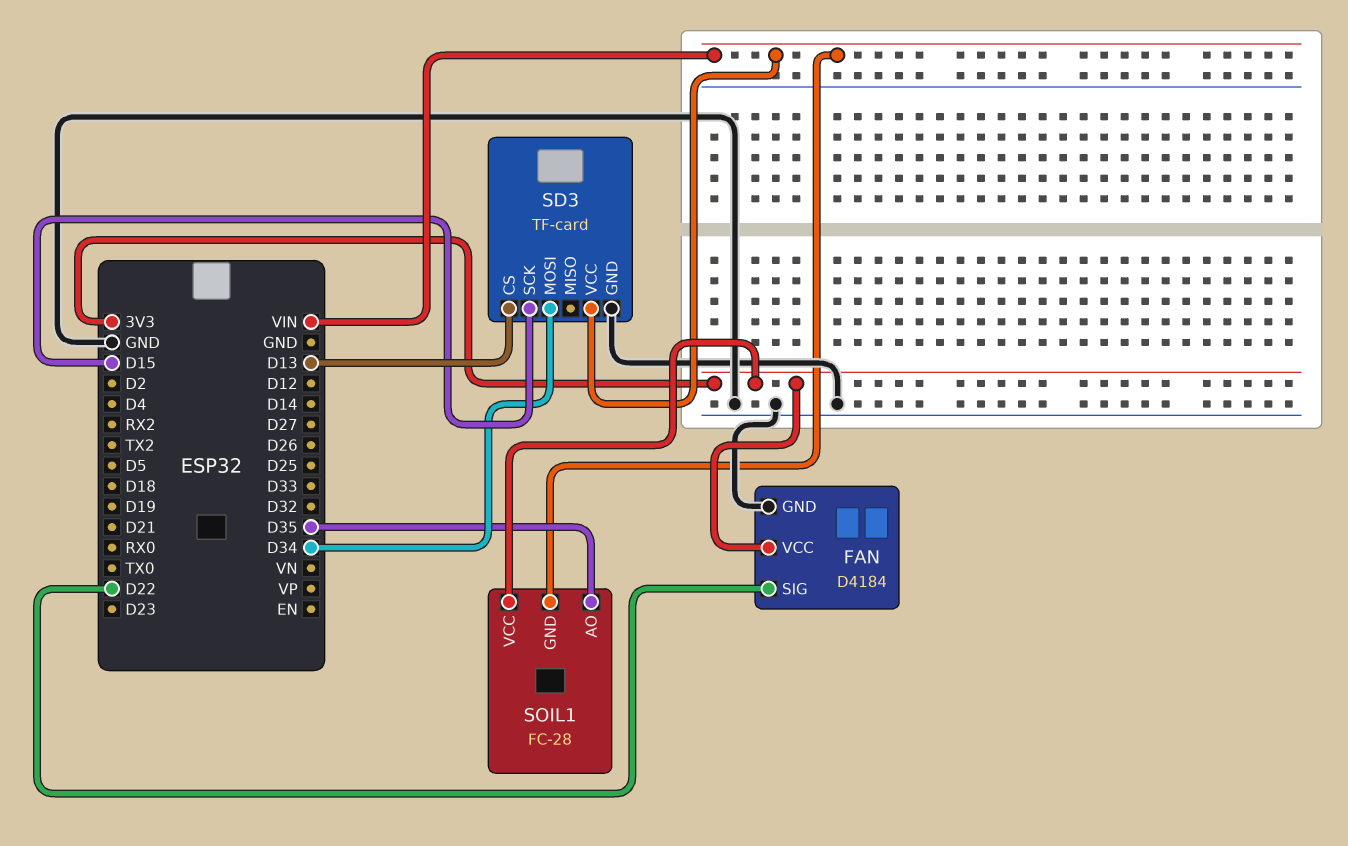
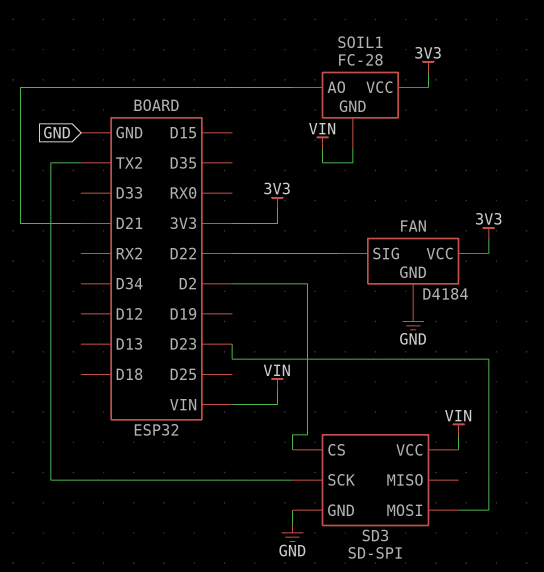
SD3: TF-card -> SD-SPI
SD3 pin CS: D13 -> D2
SD3 pin MOSI: D34 -> D23
SD3 pin SCK: D15 -> TX2
SOIL1 pin AO: D35 -> D21

